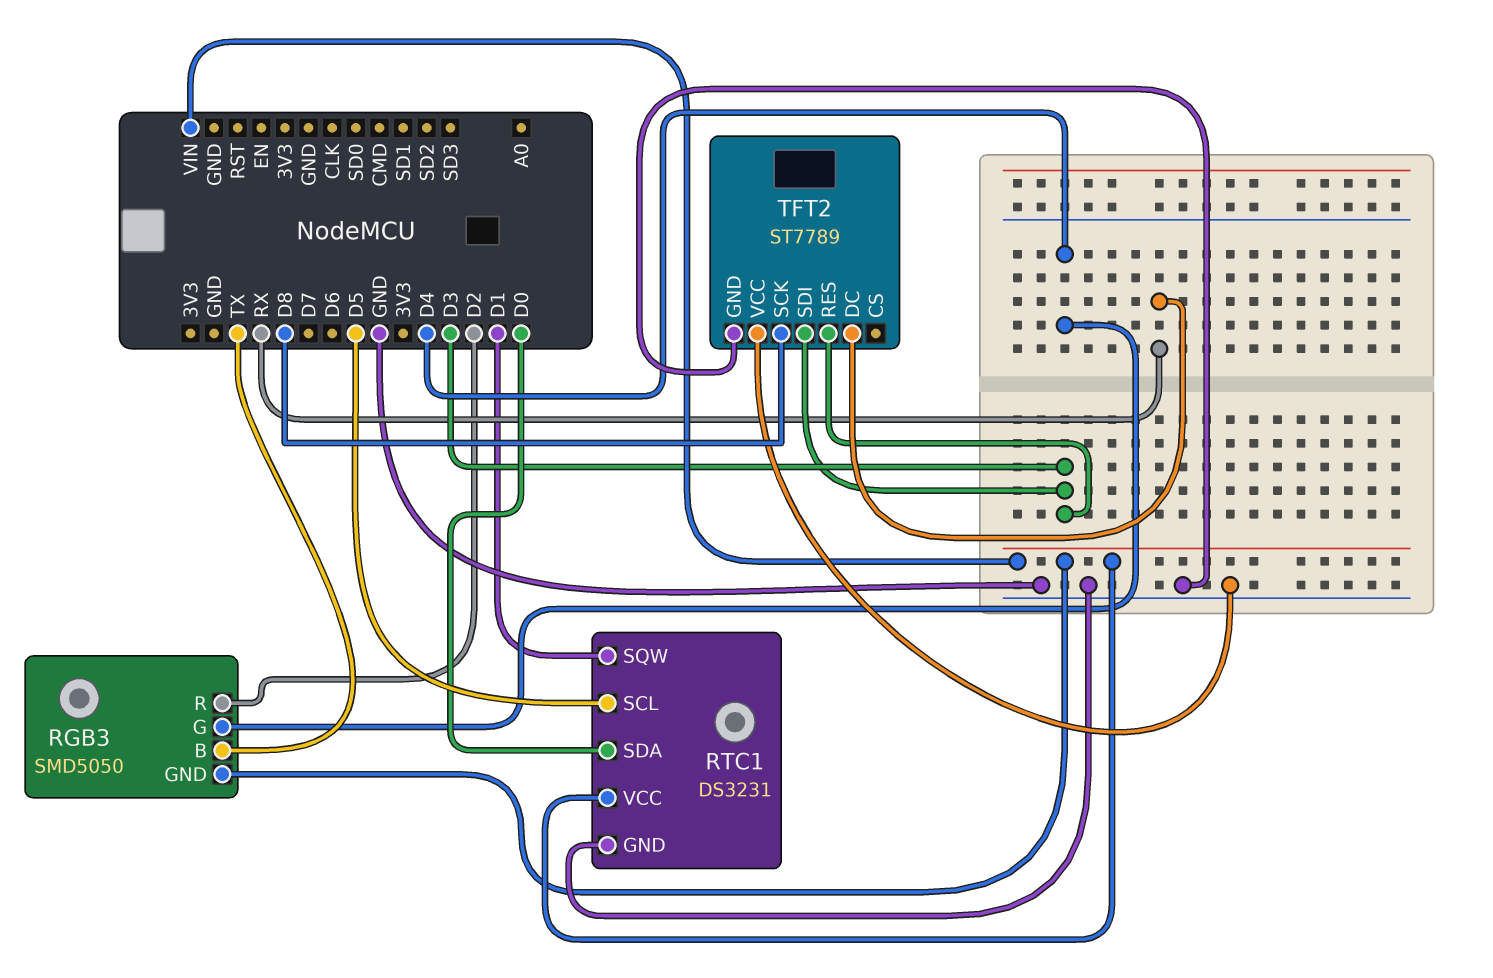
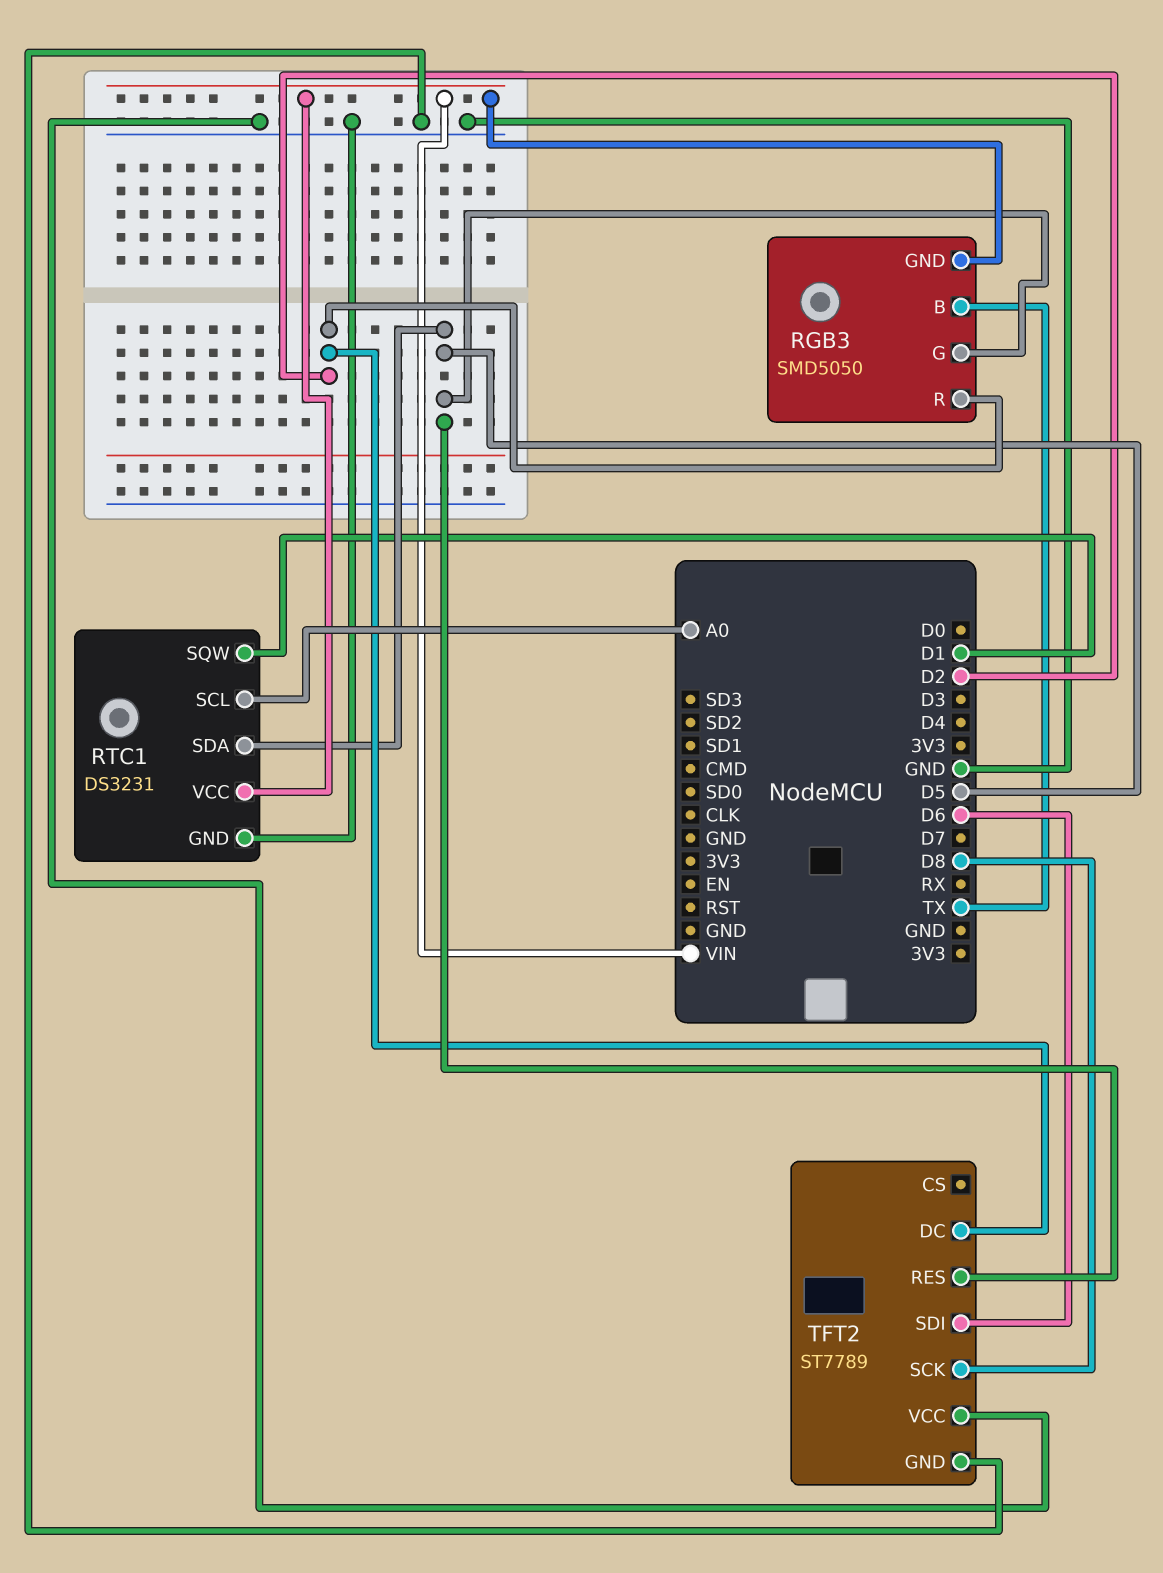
RGB3 pin G: D4 -> D5
RTC1 pin SCL: D5 -> A0
RTC1 pin SDA: D0 -> D5
TFT2 pin DC: RX -> D2
TFT2 pin RES: D3 -> D5
TFT2 pin SDI: D3 -> D6

